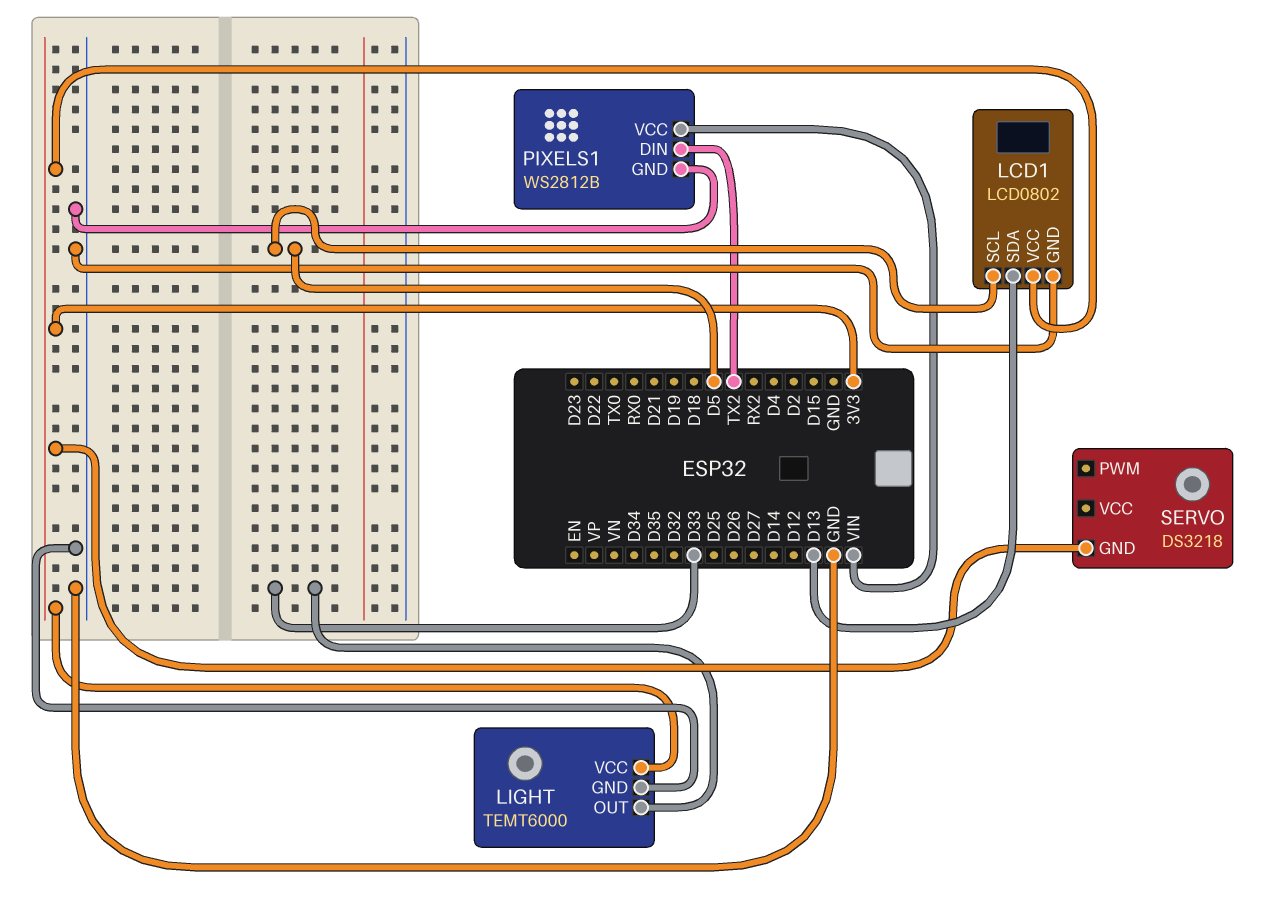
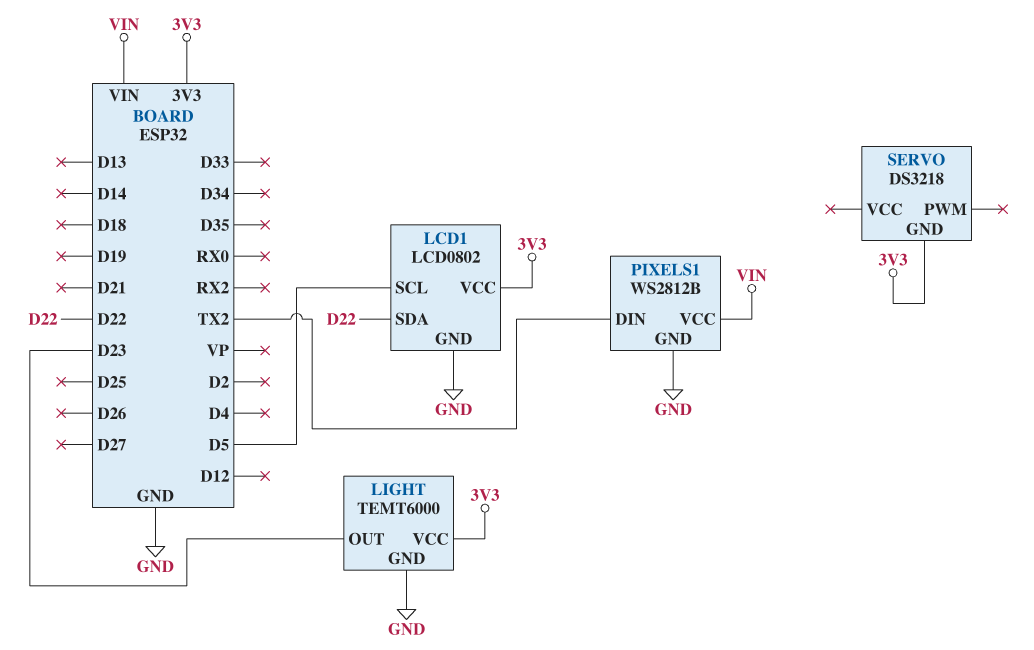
LCD1 pin SDA: D13 -> D22
LIGHT pin OUT: D33 -> D23

